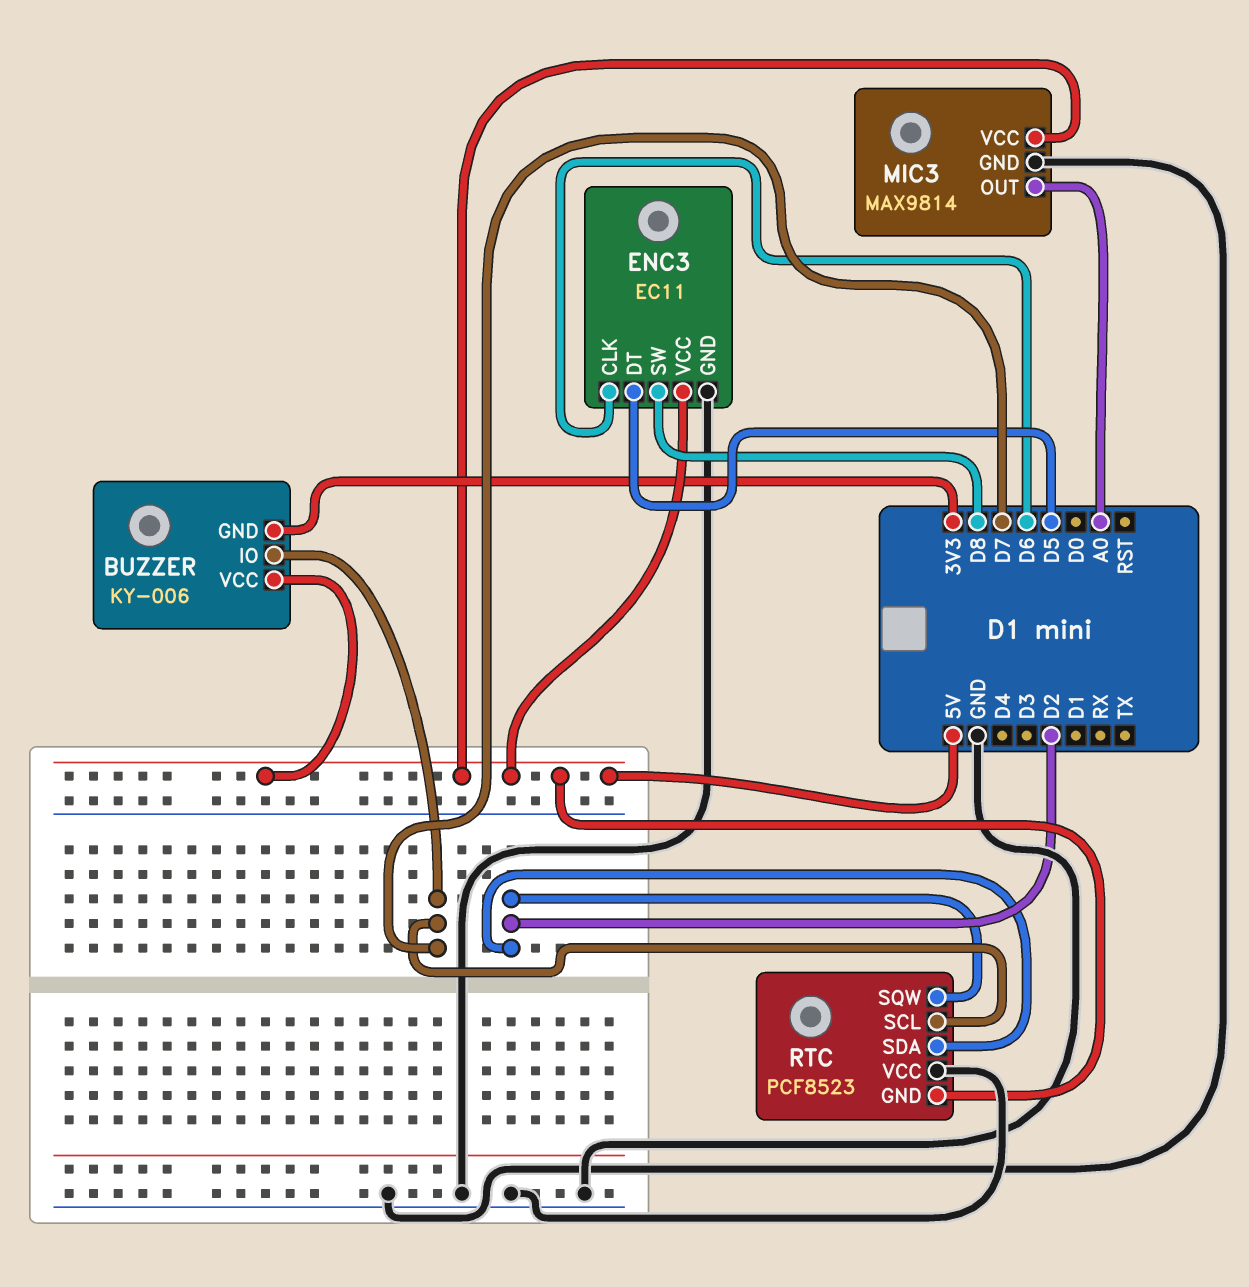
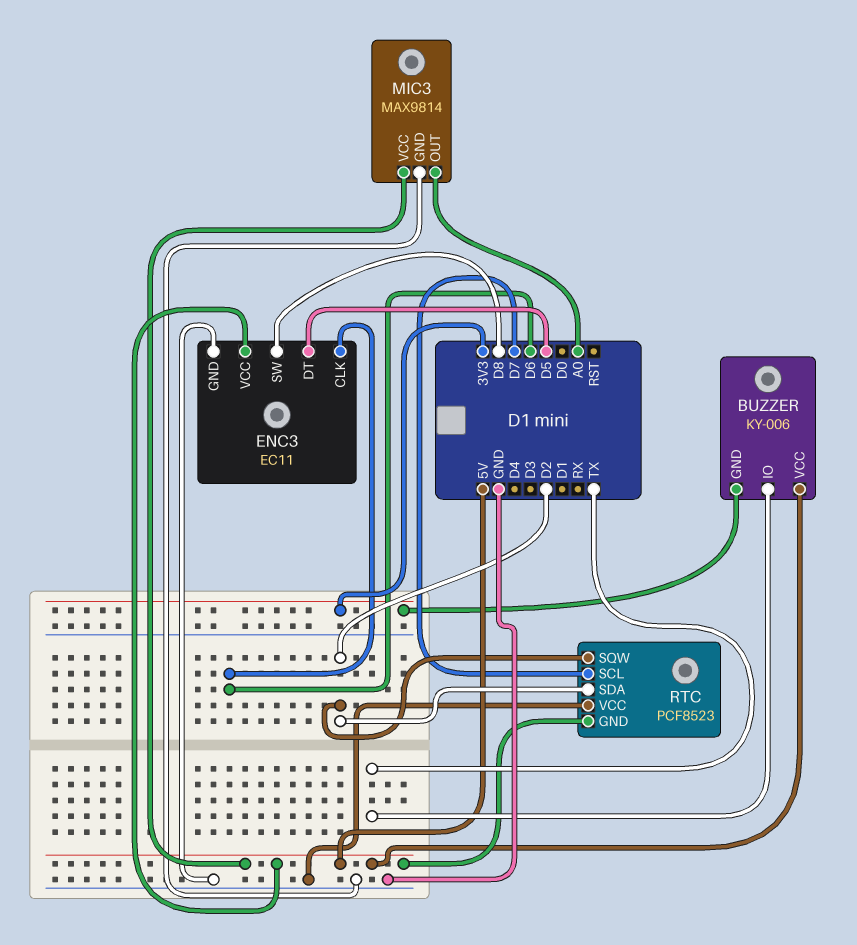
BUZZER pin IO: D7 -> TX

